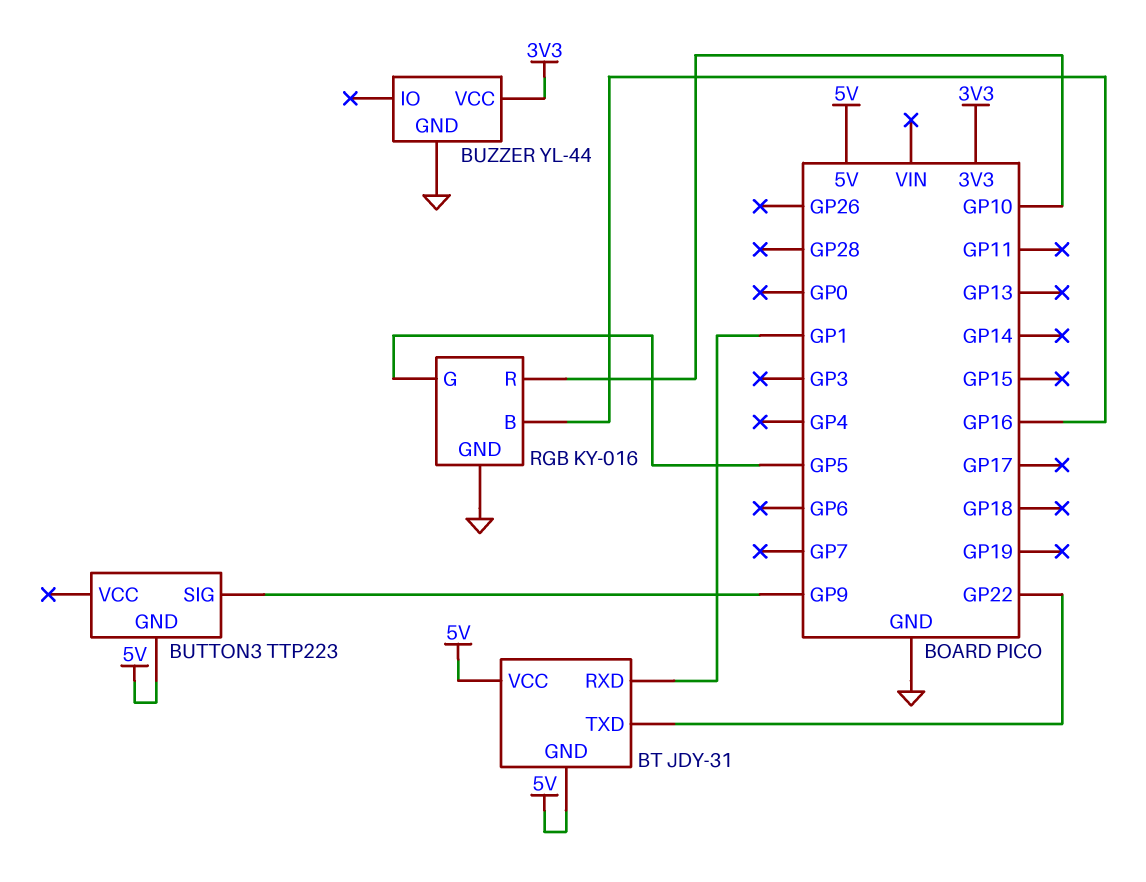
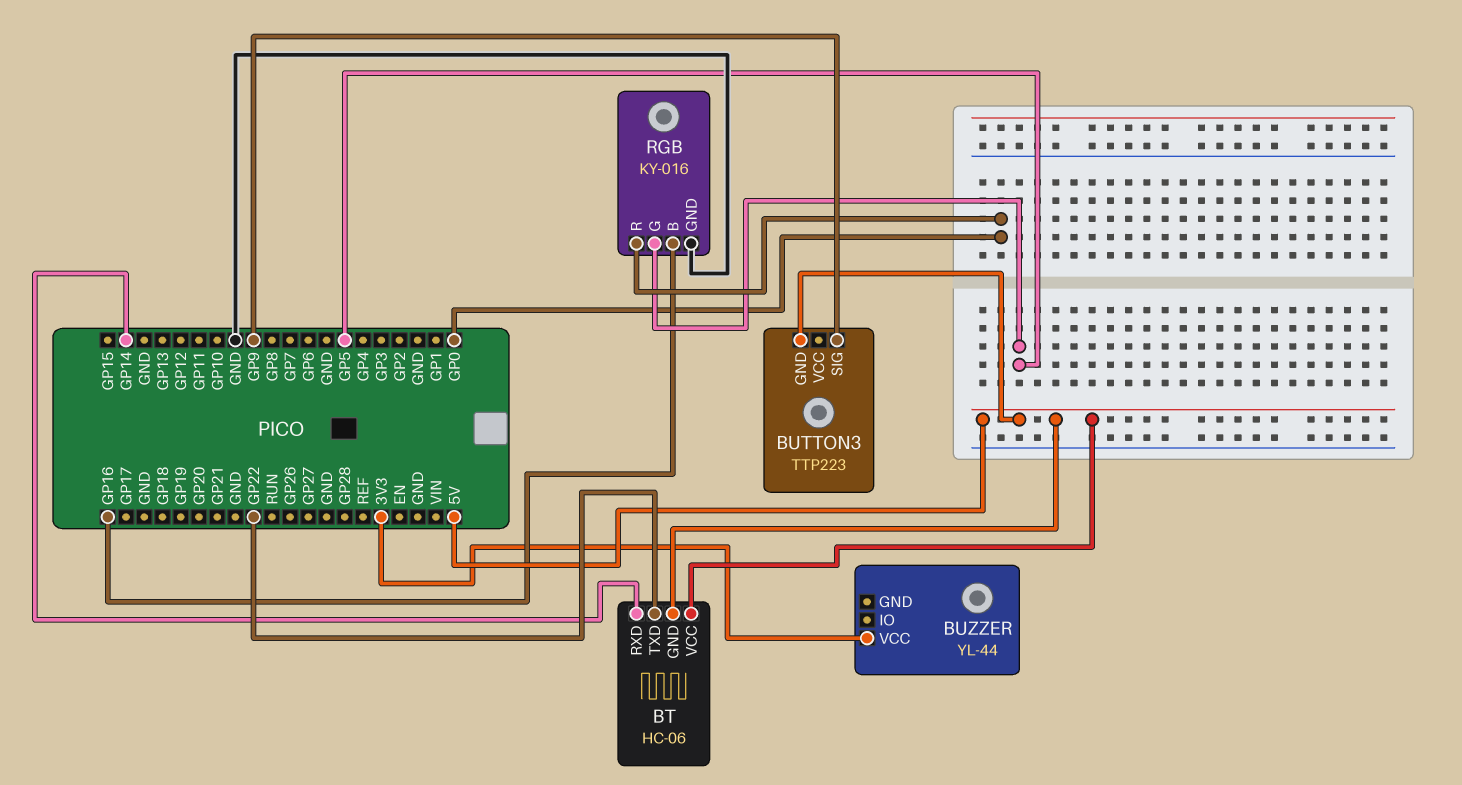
BT: JDY-31 -> HC-06
BT pin RXD: GP1 -> GP14
BUZZER pin GND: GND -> none
RGB pin R: GP10 -> GP0

